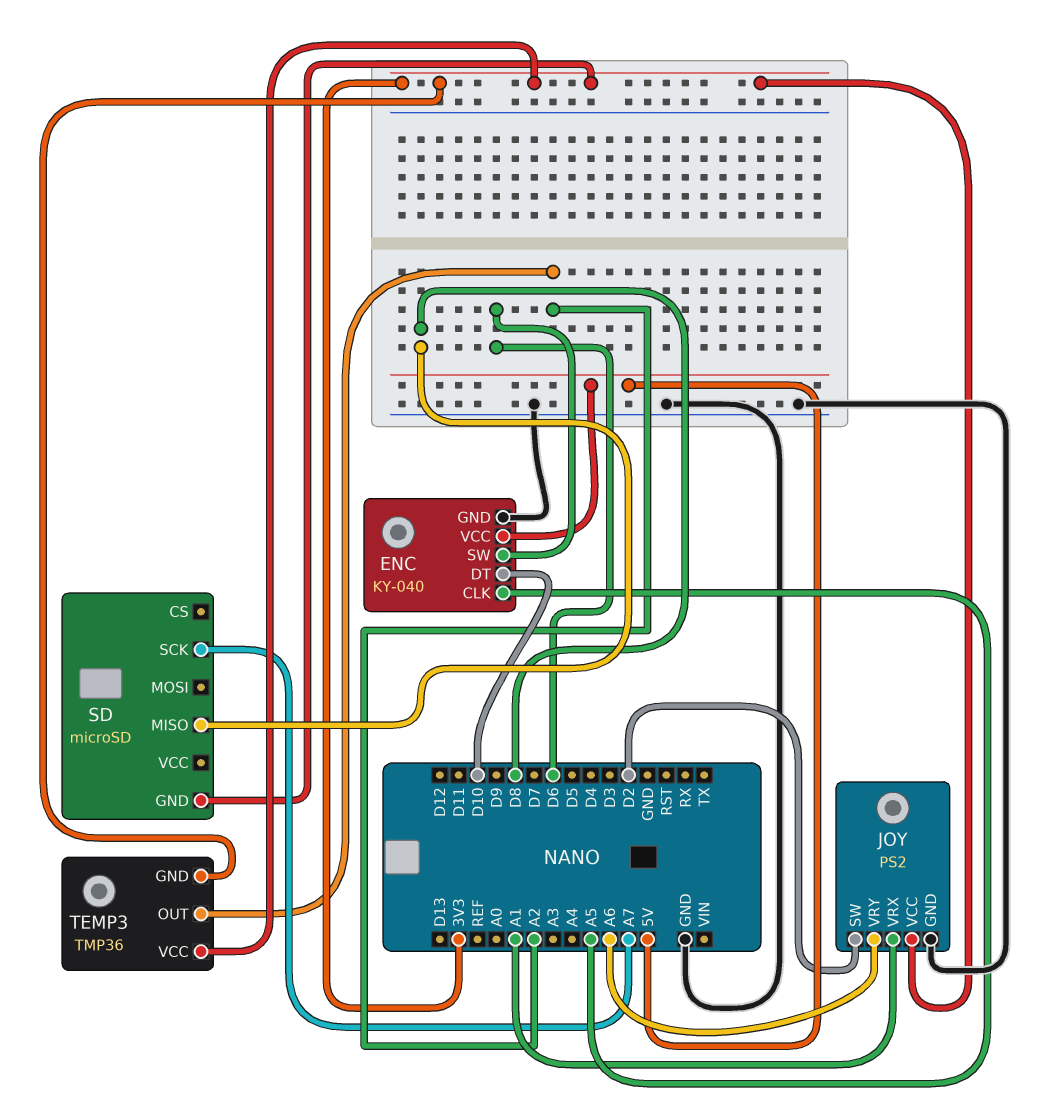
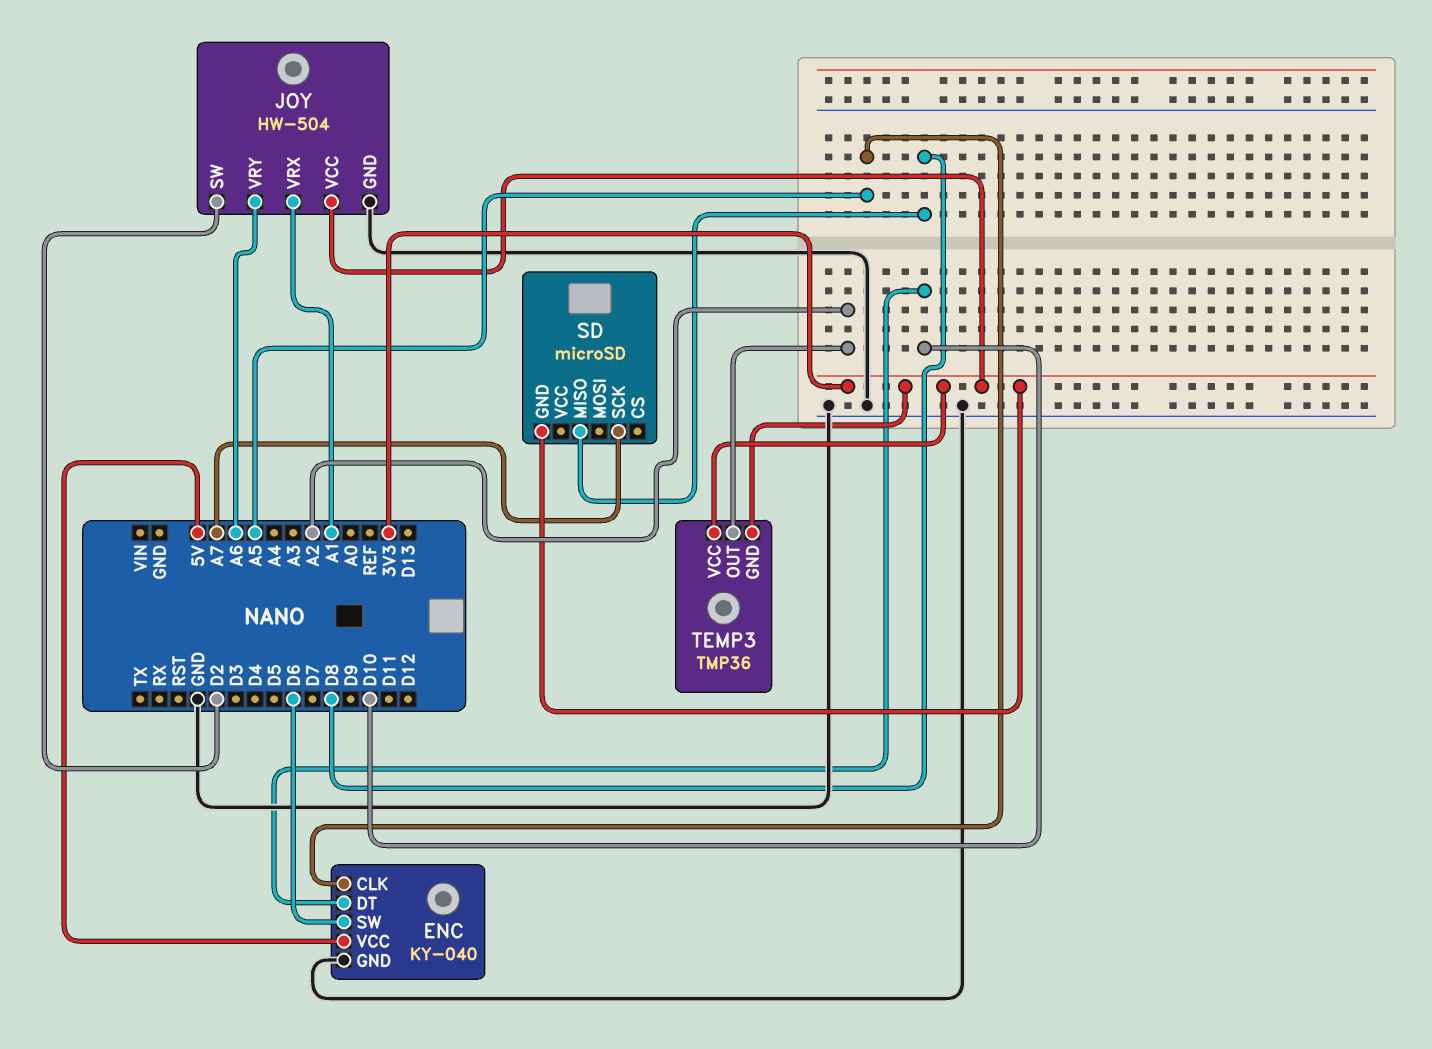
JOY: PS2 -> HW-504

